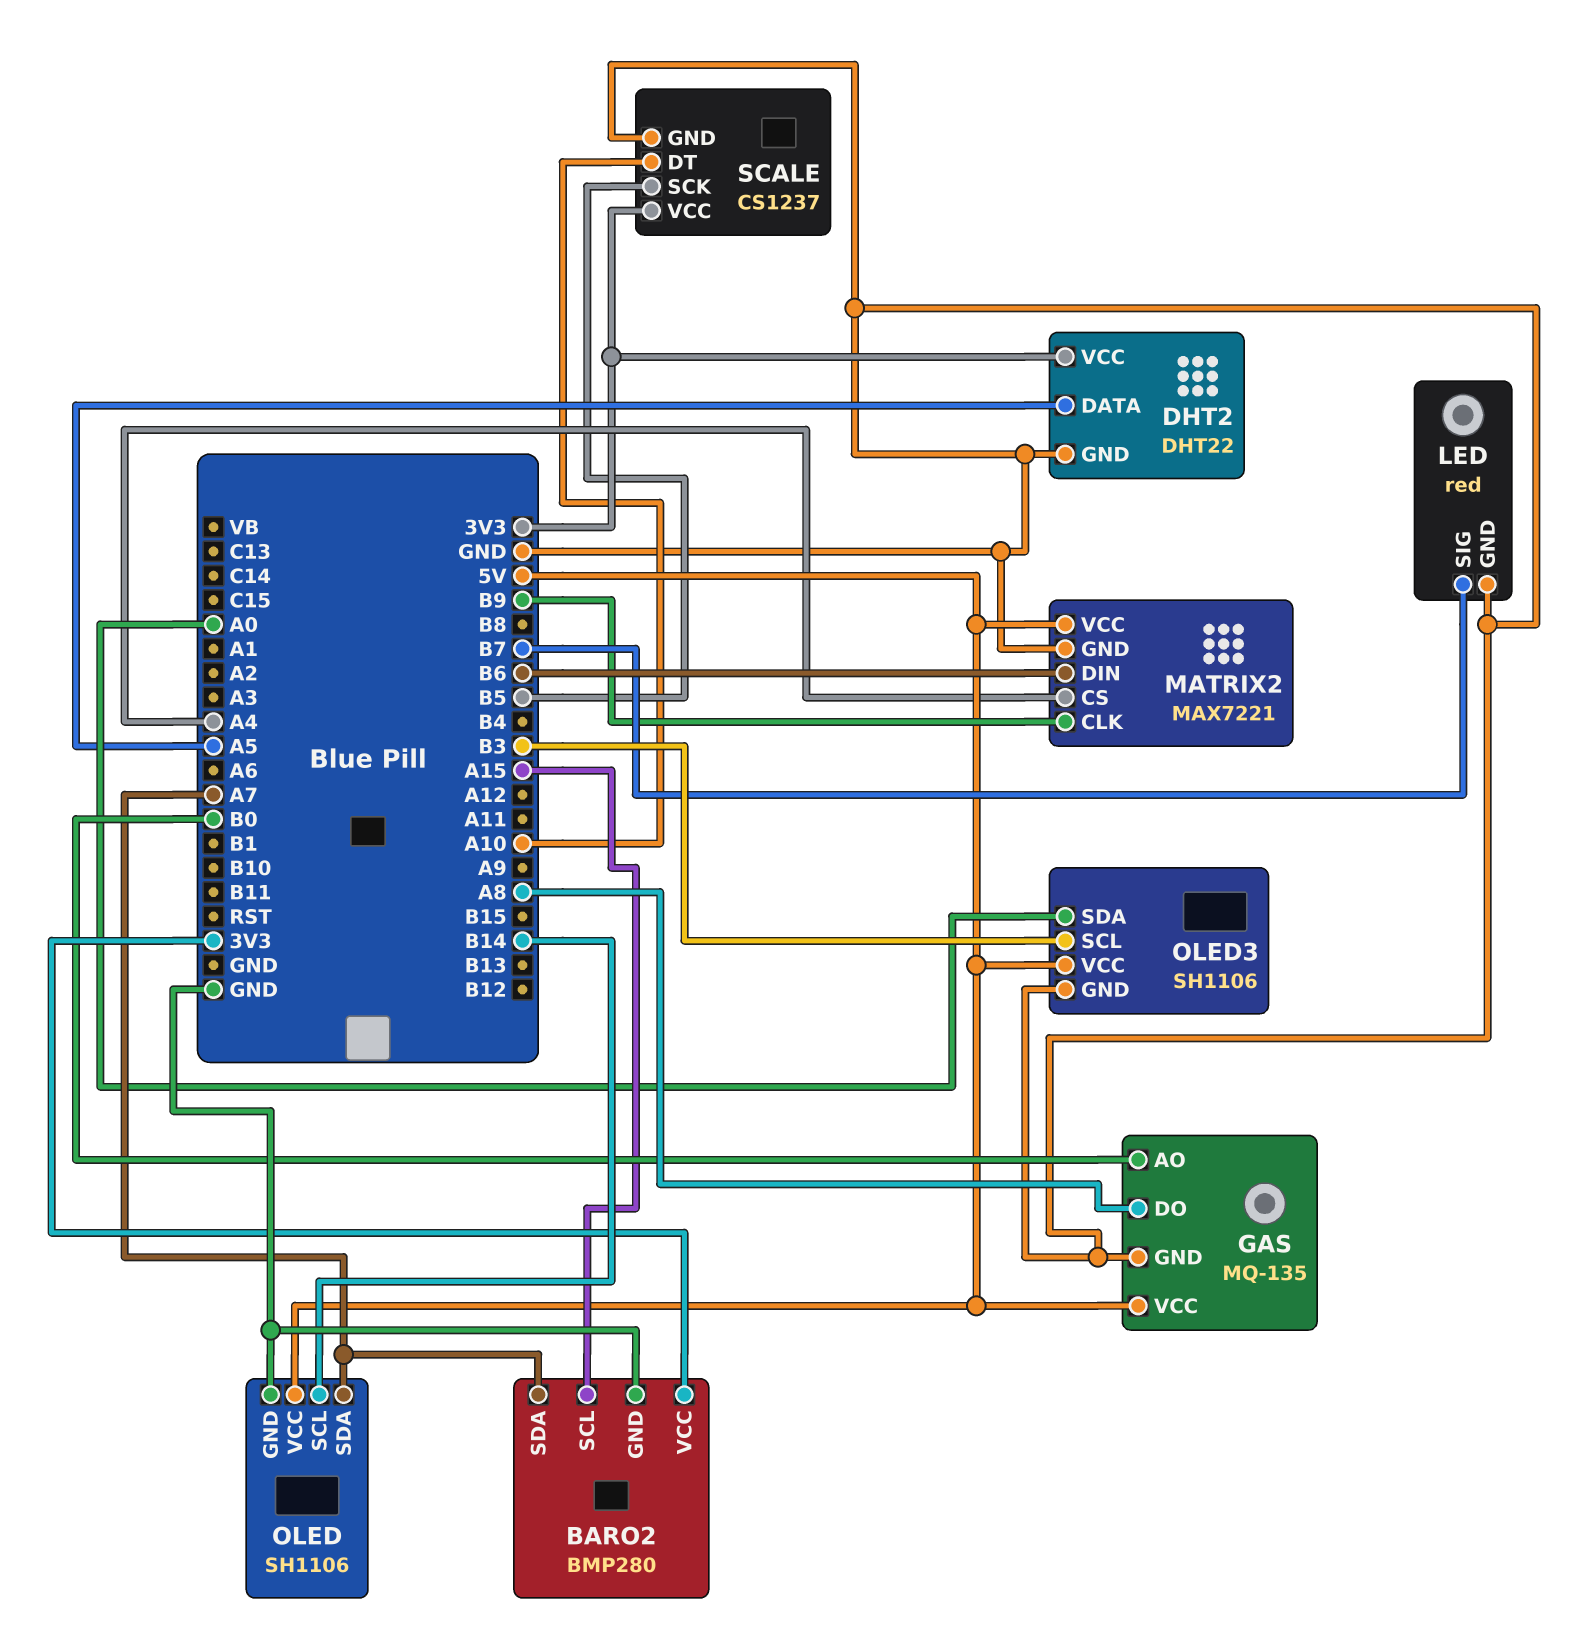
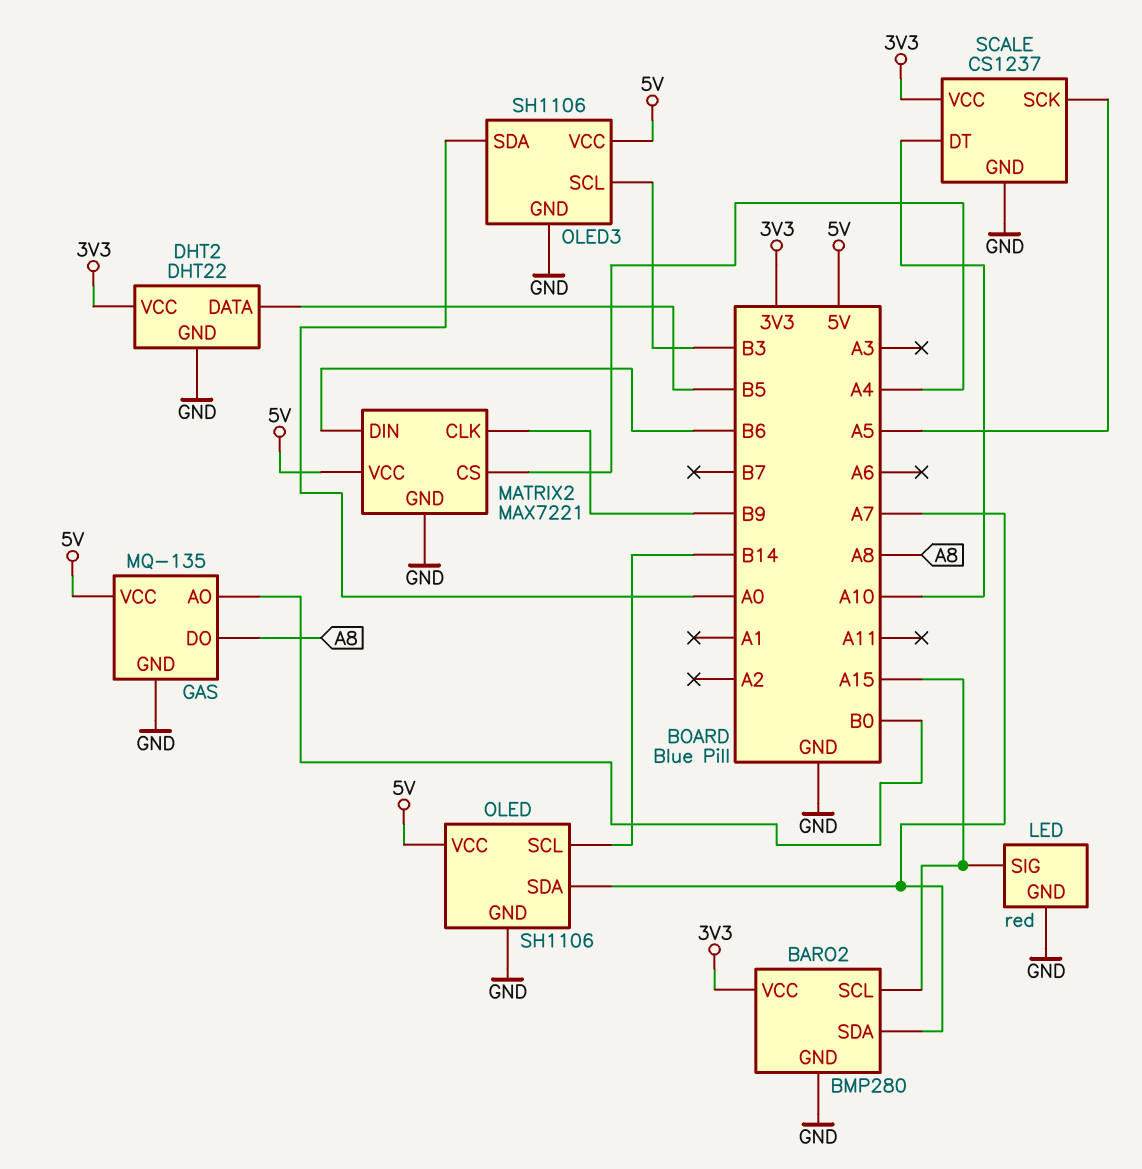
DHT2 pin DATA: A5 -> B5
LED pin SIG: B7 -> A15
SCALE pin SCK: B5 -> A5

